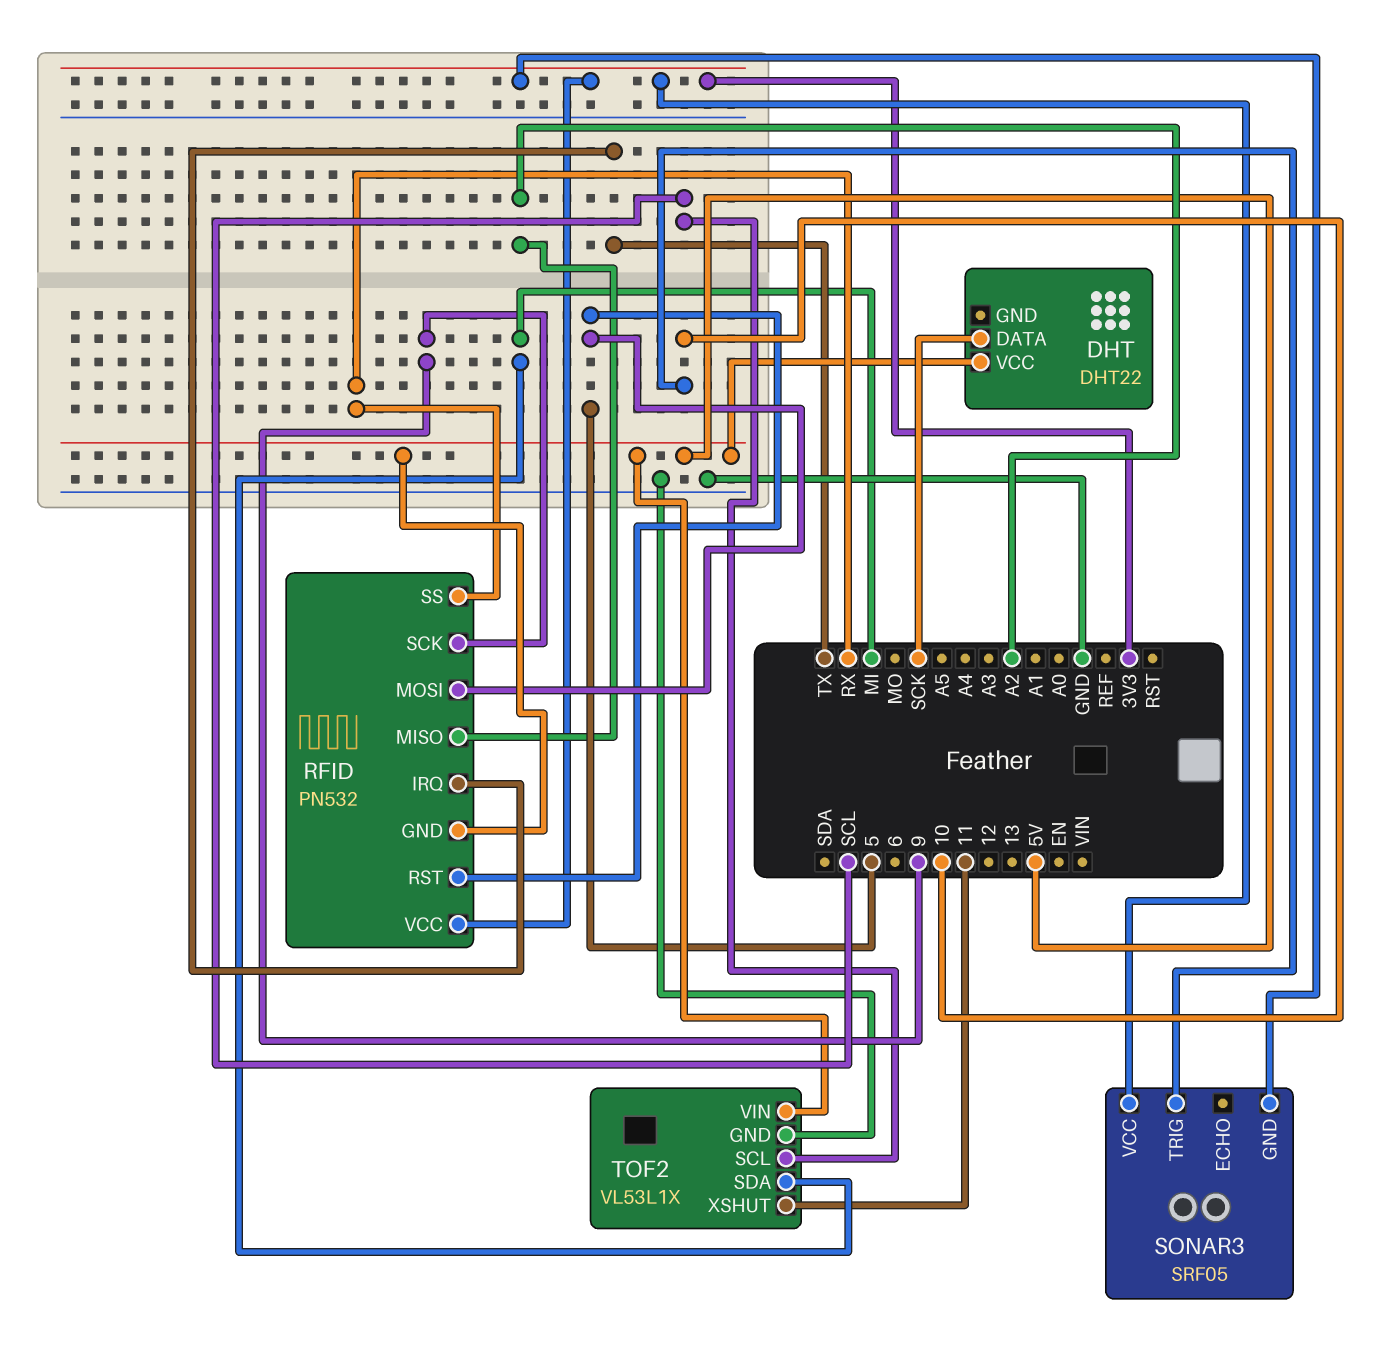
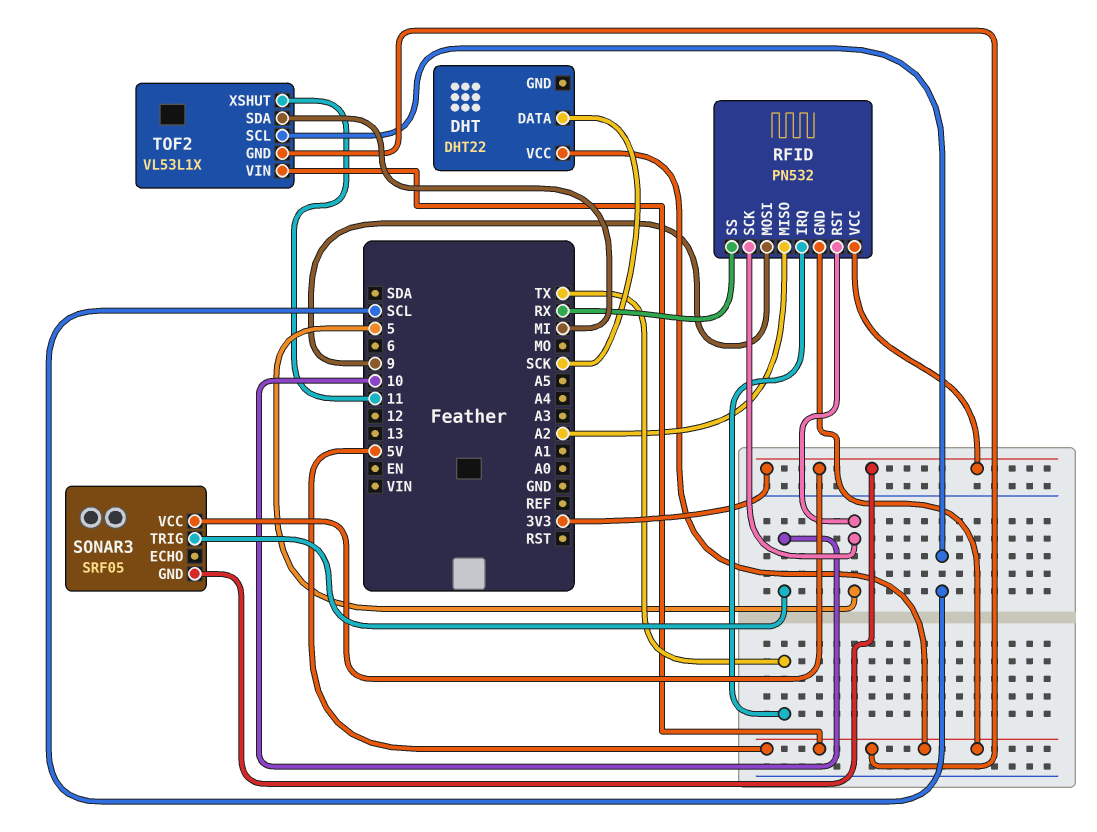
RFID pin MOSI: 5 -> 9
RFID pin SCK: 9 -> 5
TOF2 pin GND: GND -> 5V

